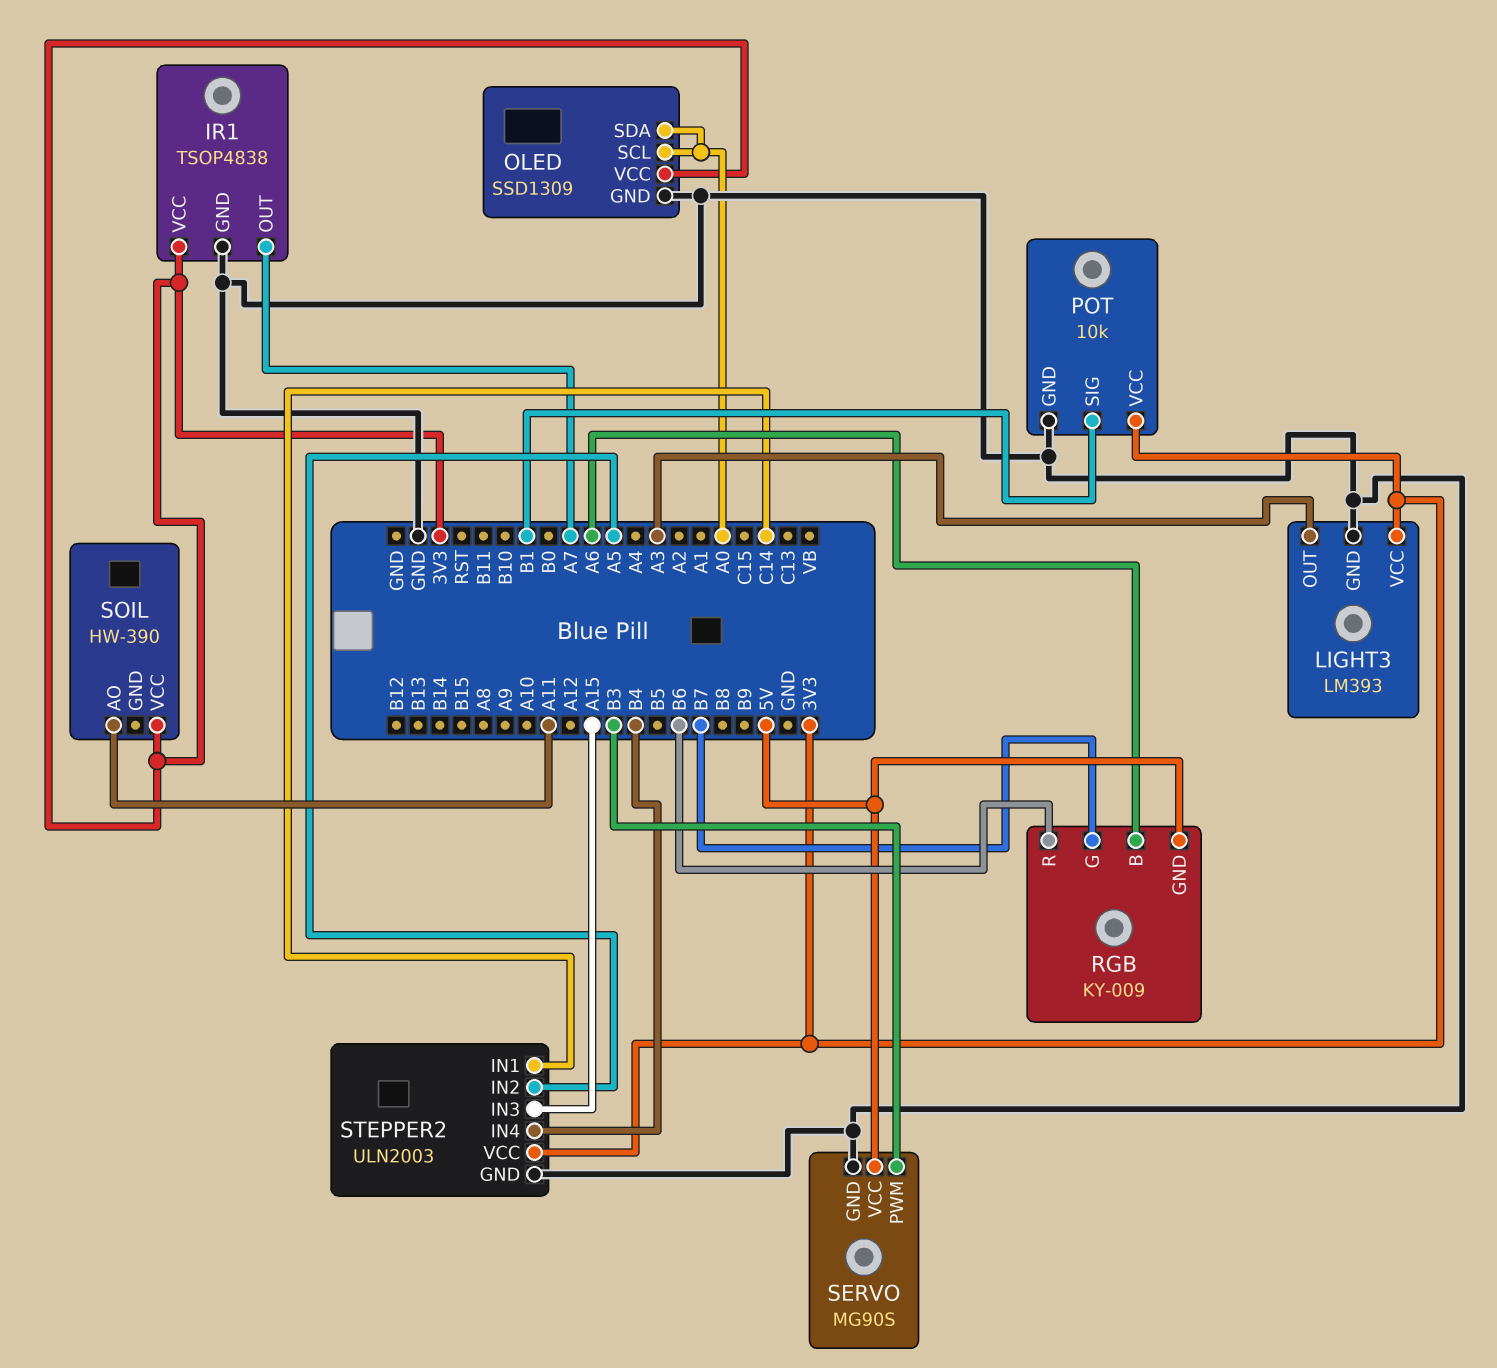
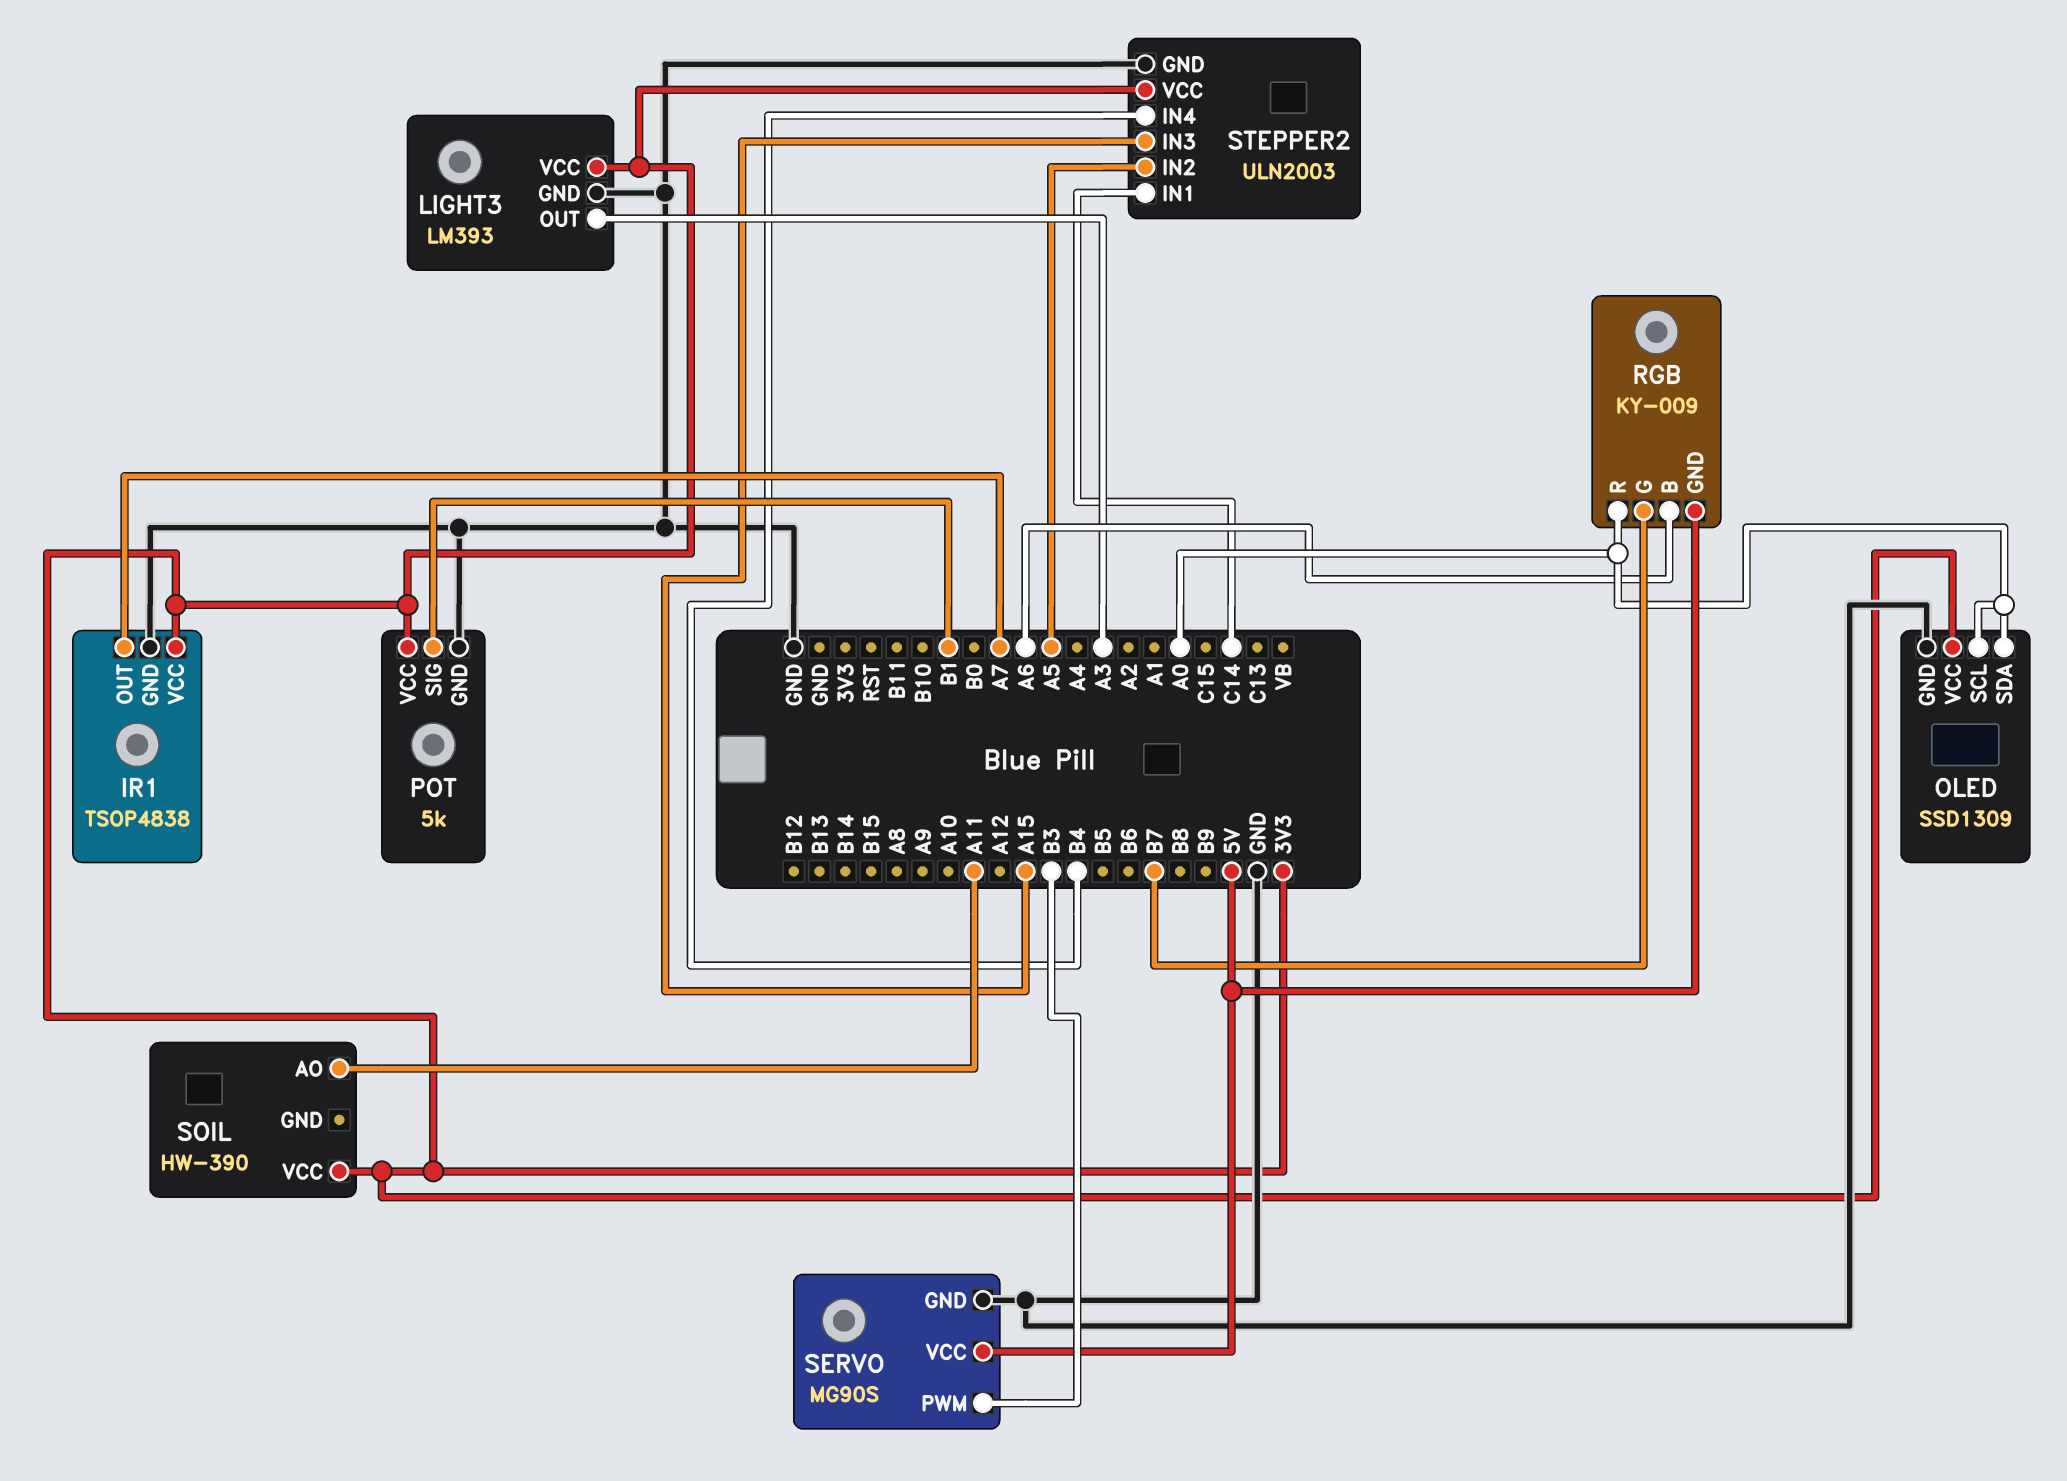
POT: 10k -> 5k
RGB pin R: B6 -> A0

